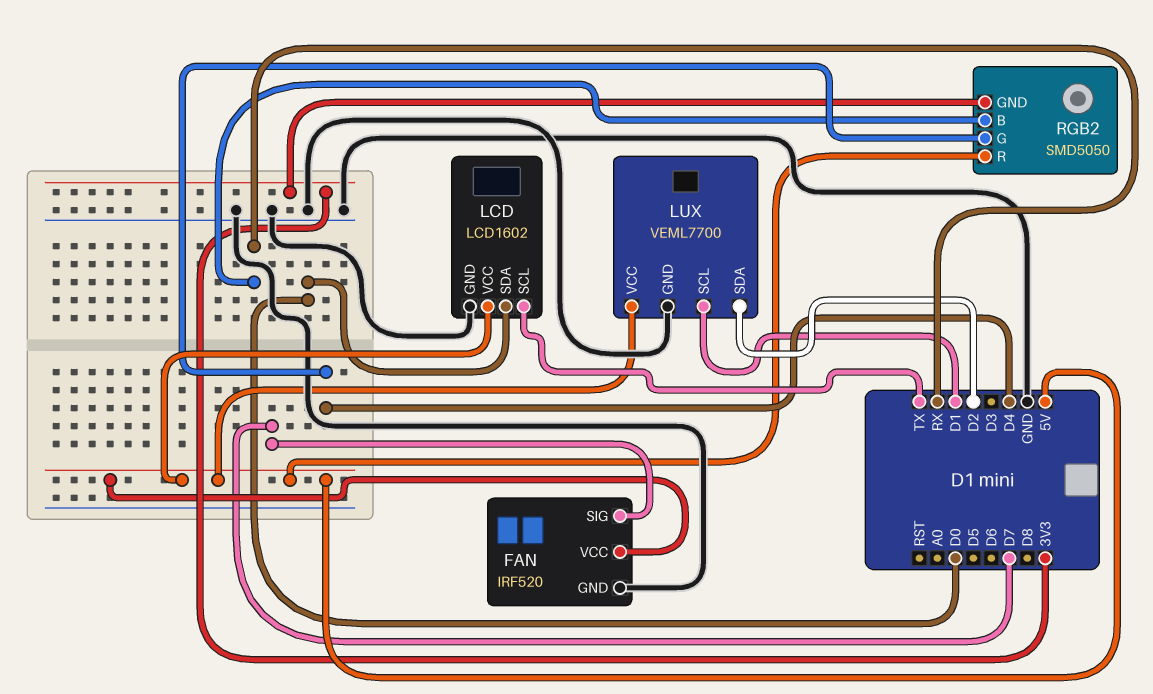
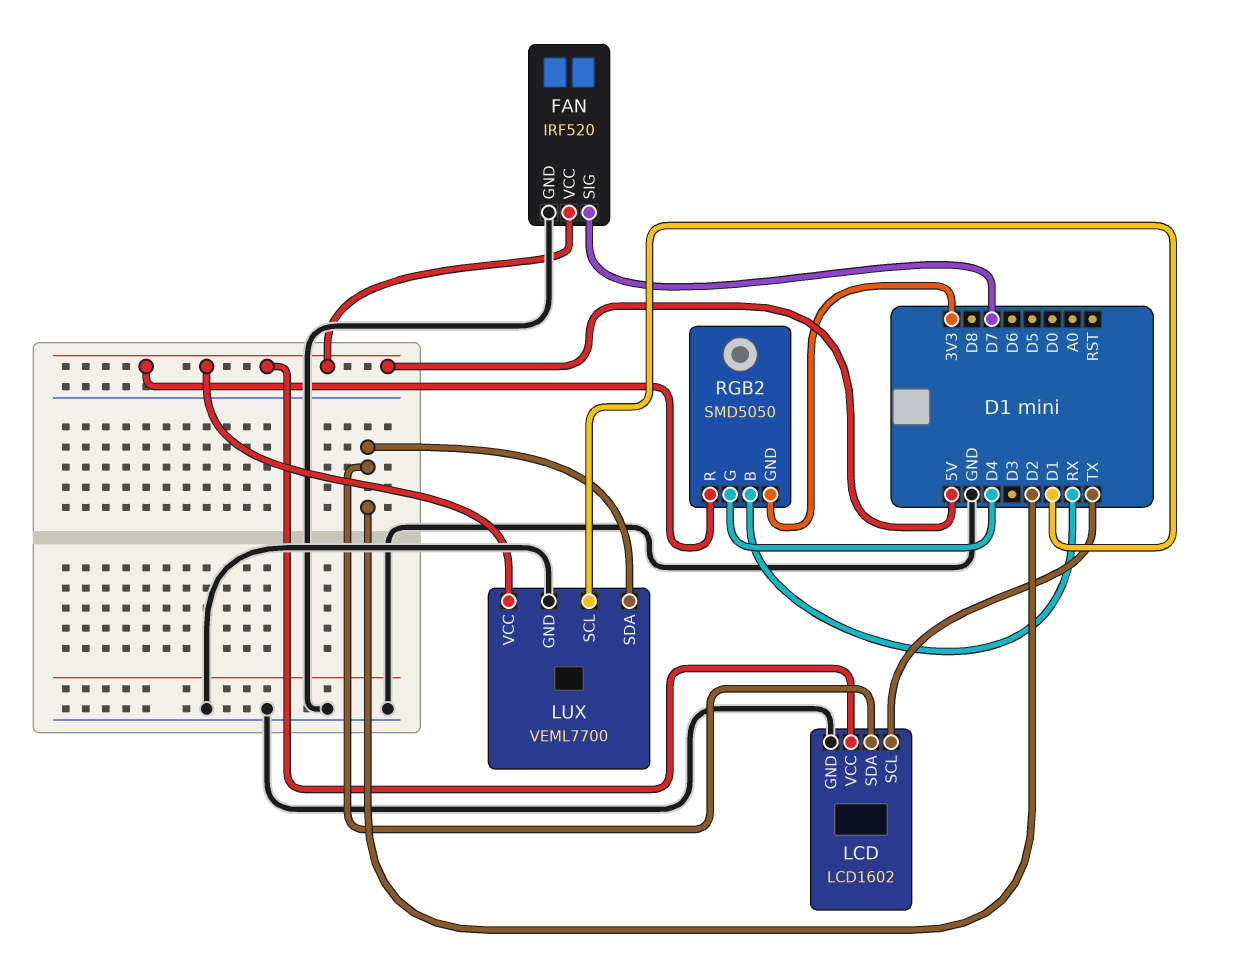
LCD pin SDA: D0 -> D2

